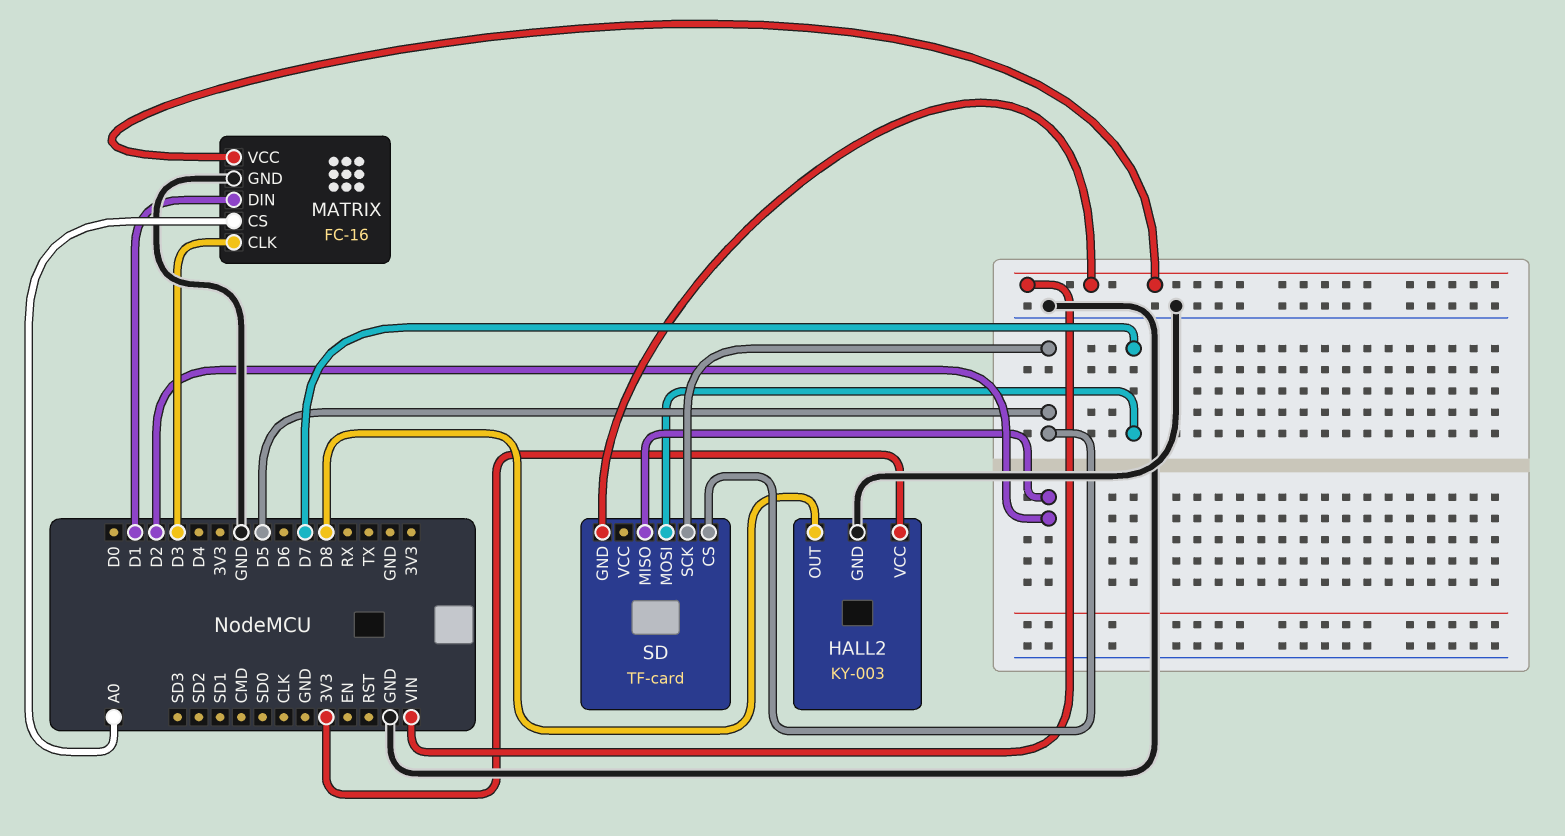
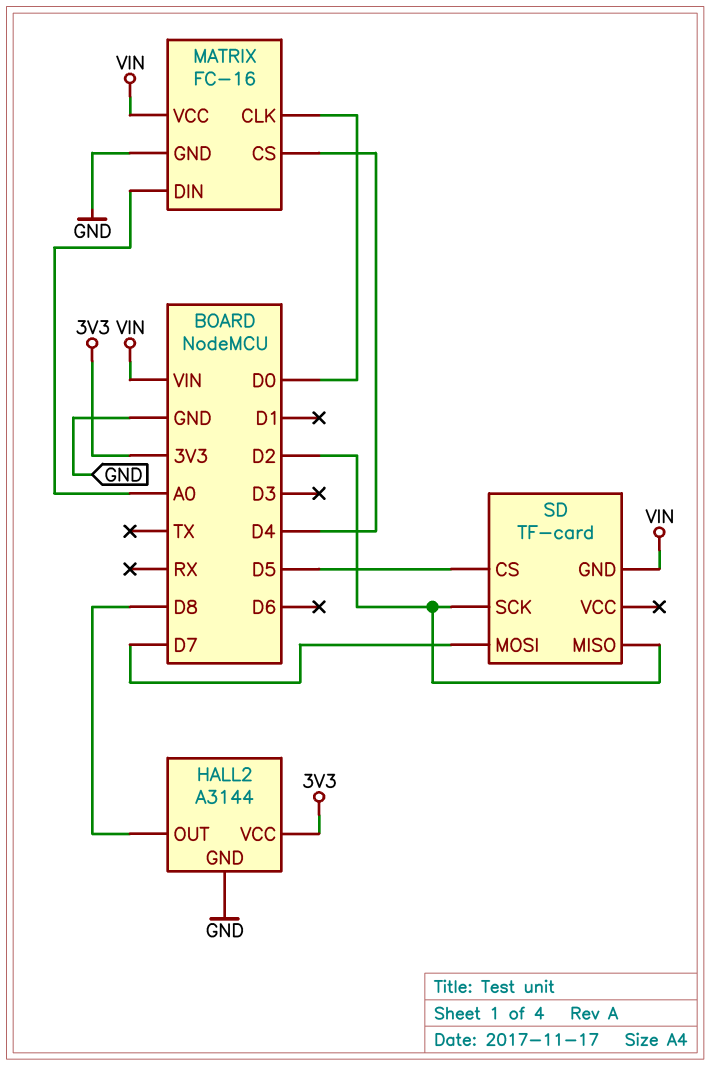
HALL2: KY-003 -> A3144
MATRIX pin CLK: D3 -> D0
MATRIX pin CS: A0 -> D4
MATRIX pin DIN: D1 -> A0
SD pin SCK: D5 -> D2

